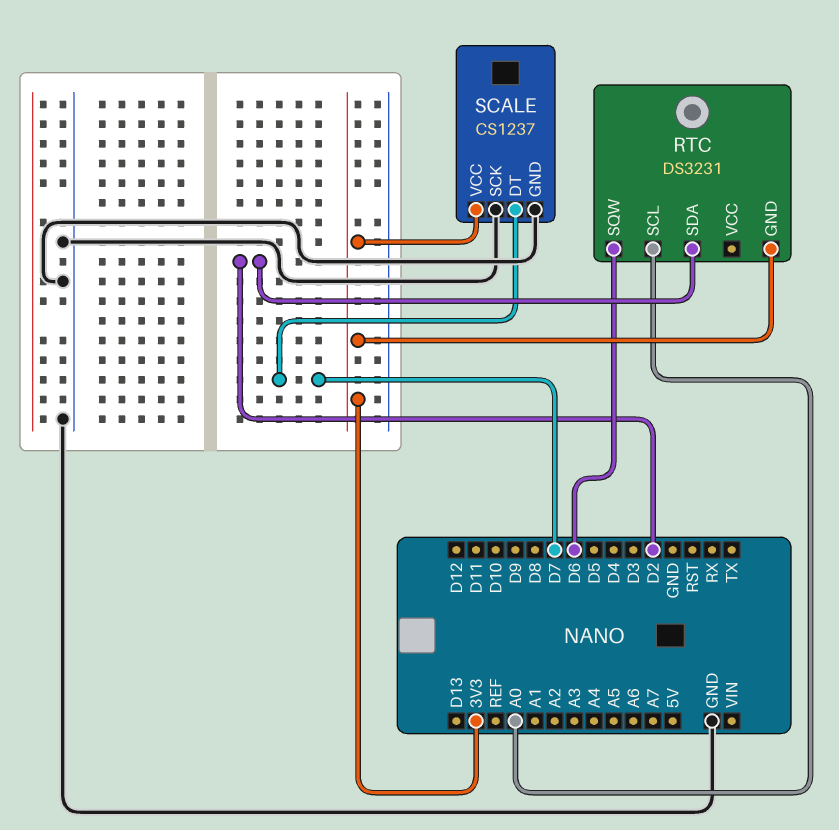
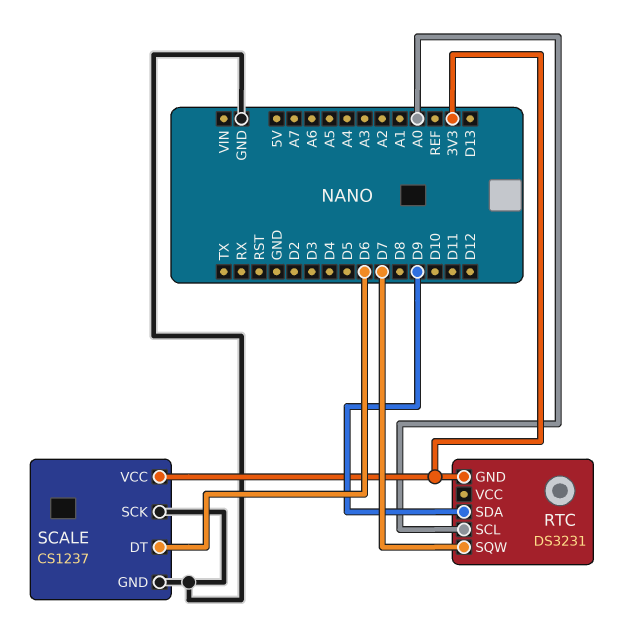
RTC pin SDA: D2 -> D9
RTC pin SQW: D6 -> D7
SCALE pin DT: D7 -> D6

